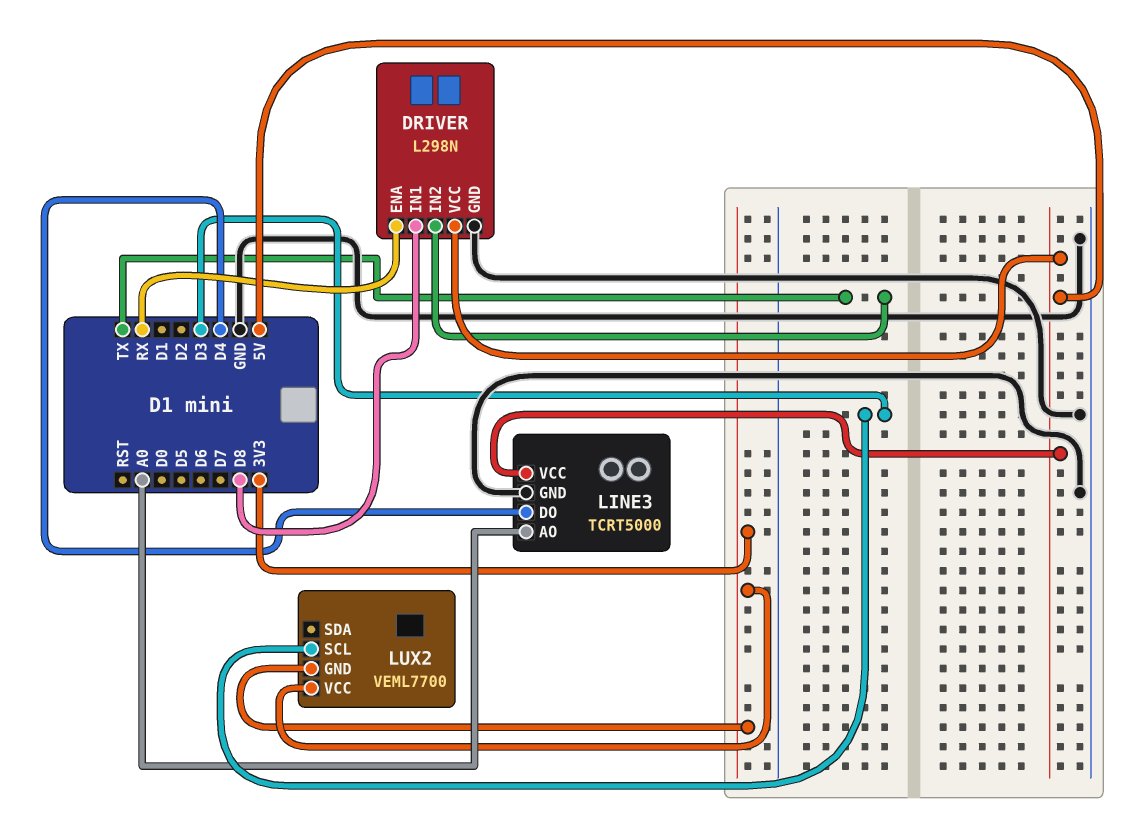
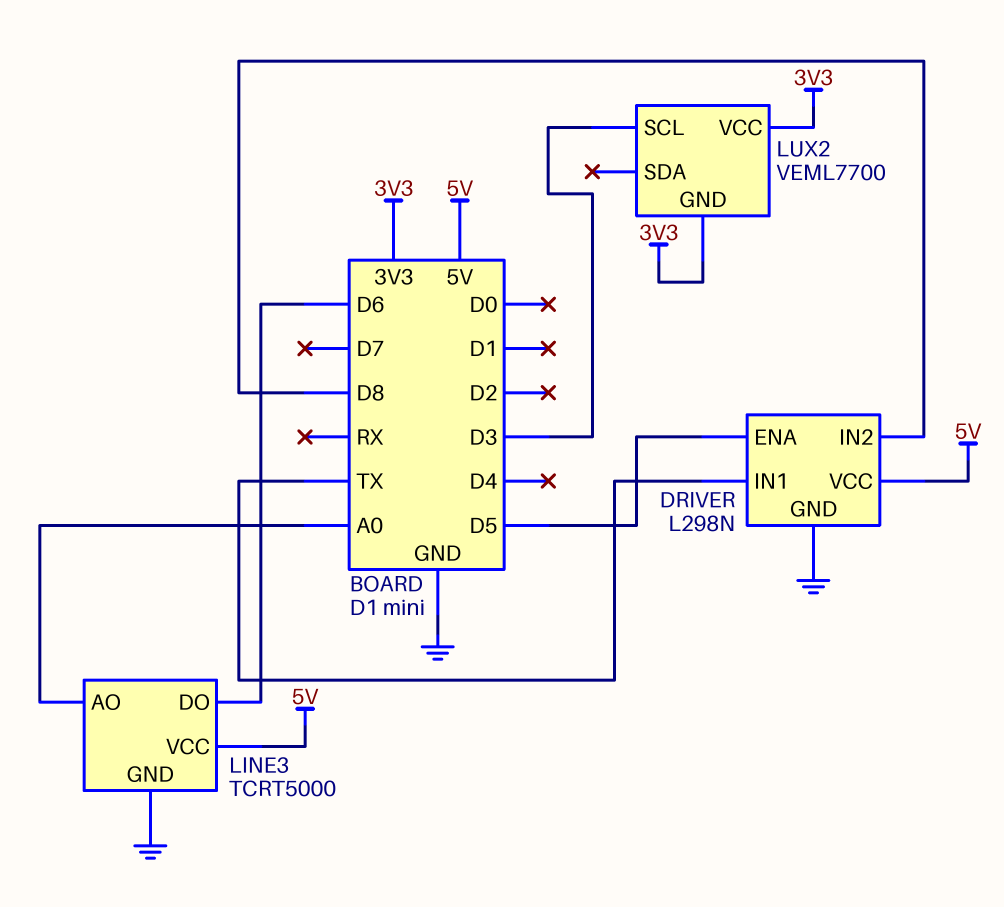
DRIVER pin ENA: RX -> D5
DRIVER pin IN1: D8 -> TX
DRIVER pin IN2: TX -> D8
LINE3 pin DO: D4 -> D6

